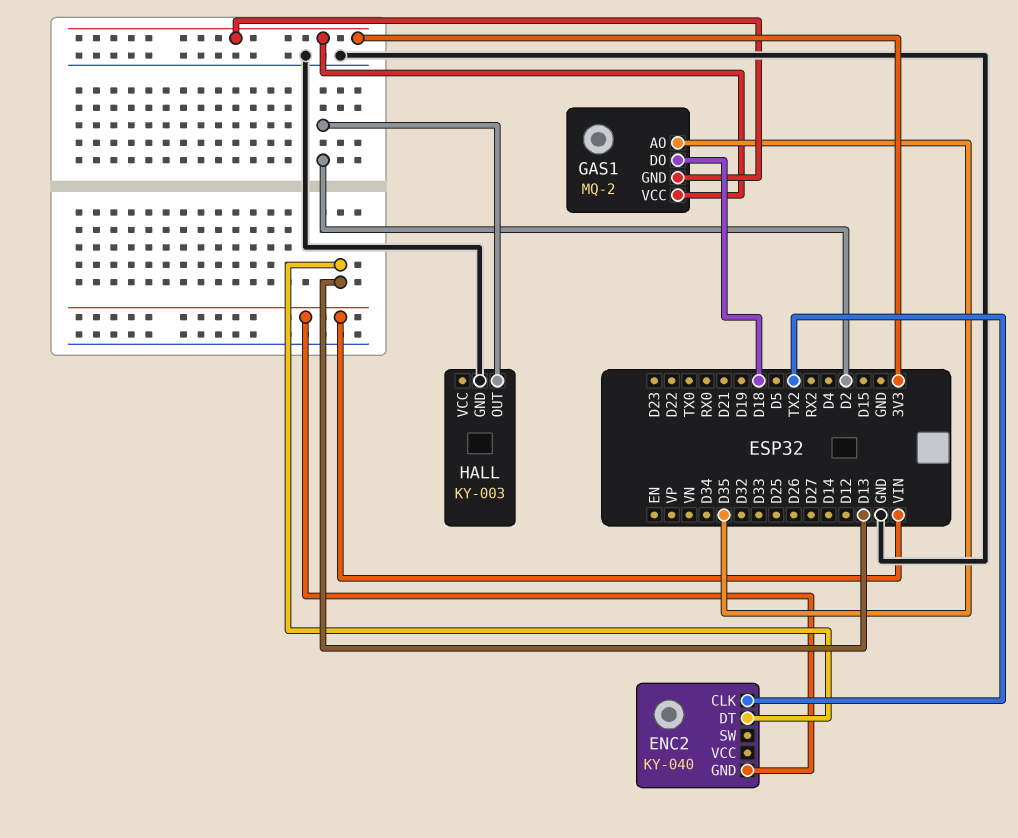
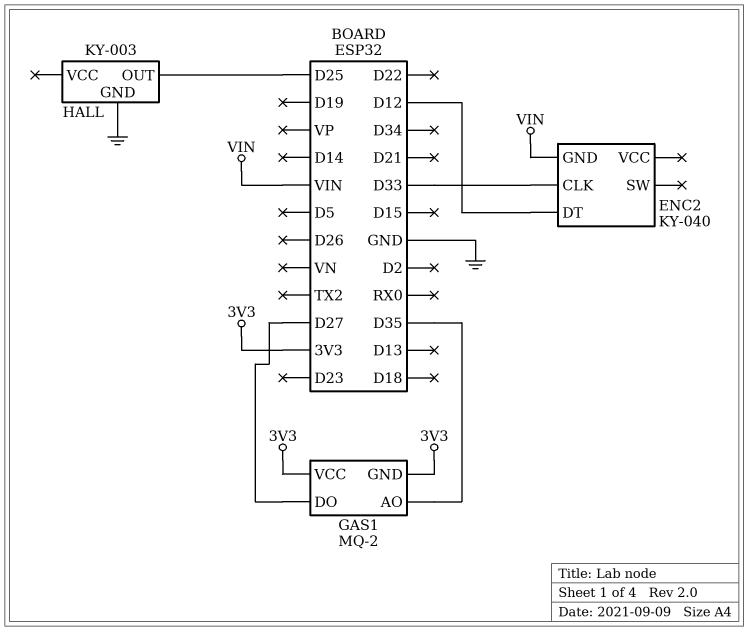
ENC2 pin CLK: TX2 -> D33
ENC2 pin DT: D13 -> D12
GAS1 pin DO: D18 -> D27
HALL pin OUT: D2 -> D25

